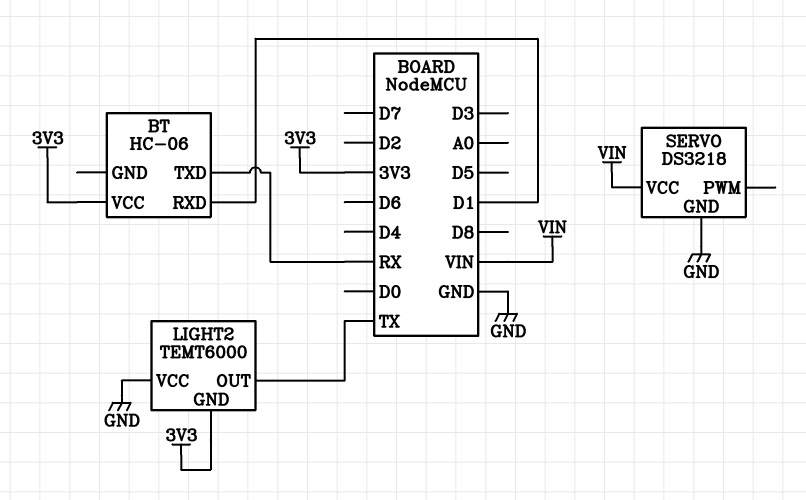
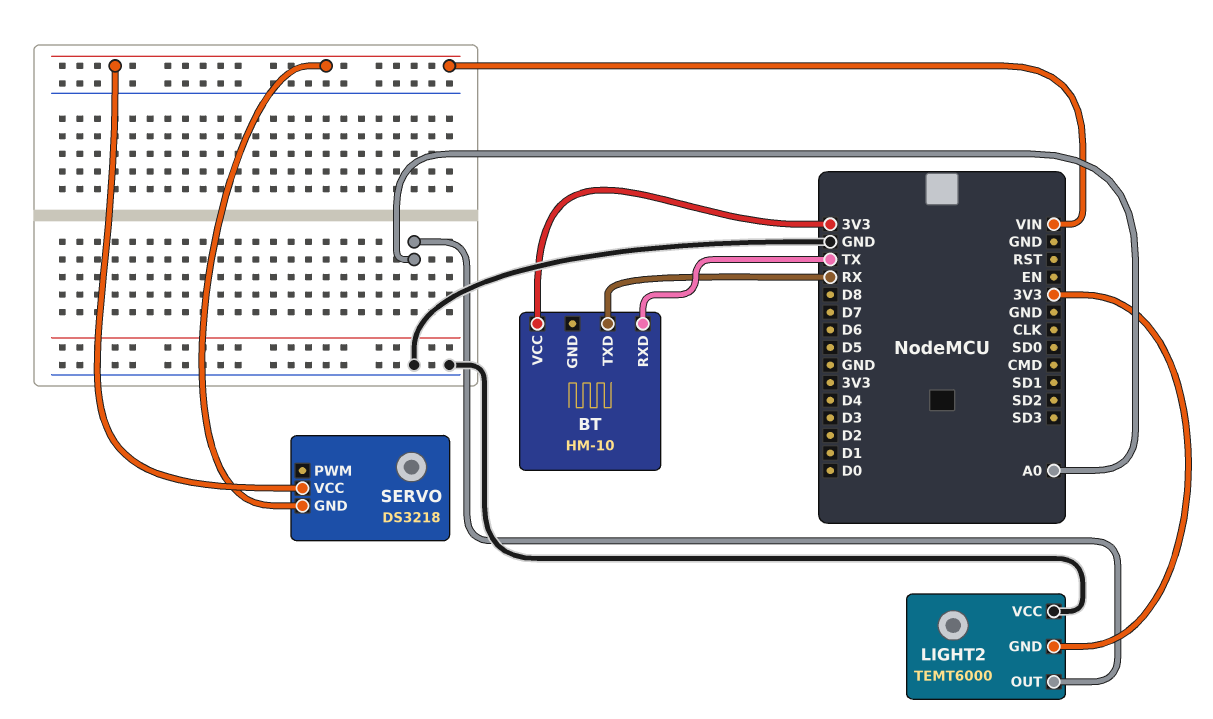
BT: HC-06 -> HM-10
BT pin RXD: D1 -> TX
LIGHT2 pin OUT: TX -> A0
SERVO pin GND: GND -> VIN

